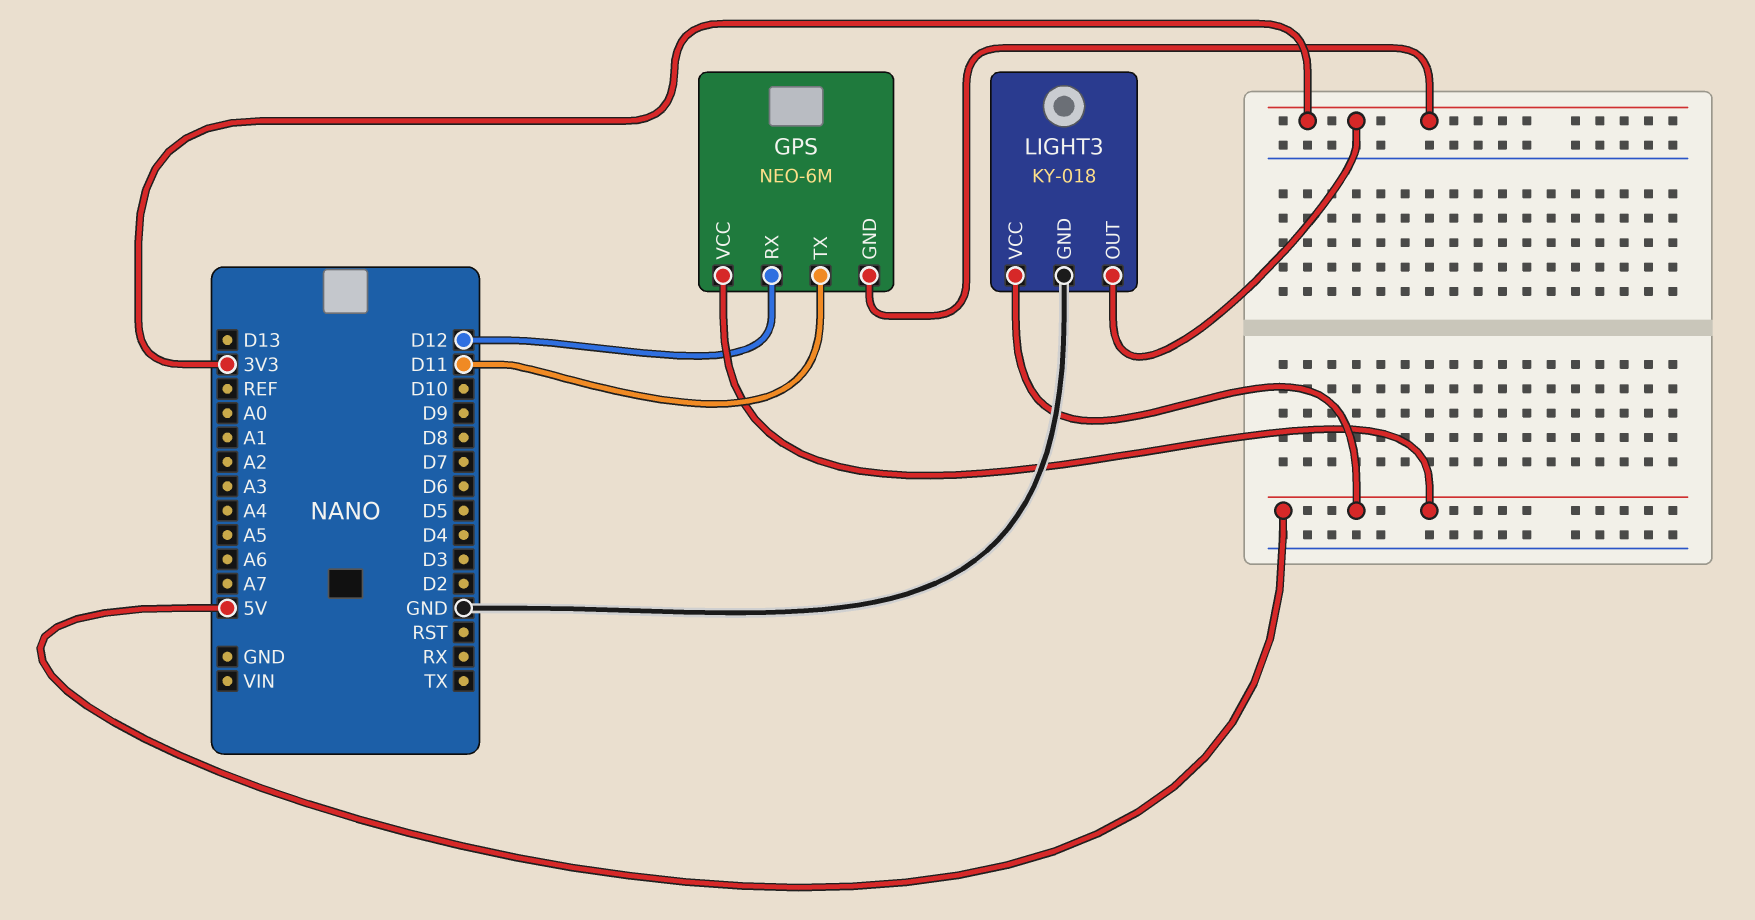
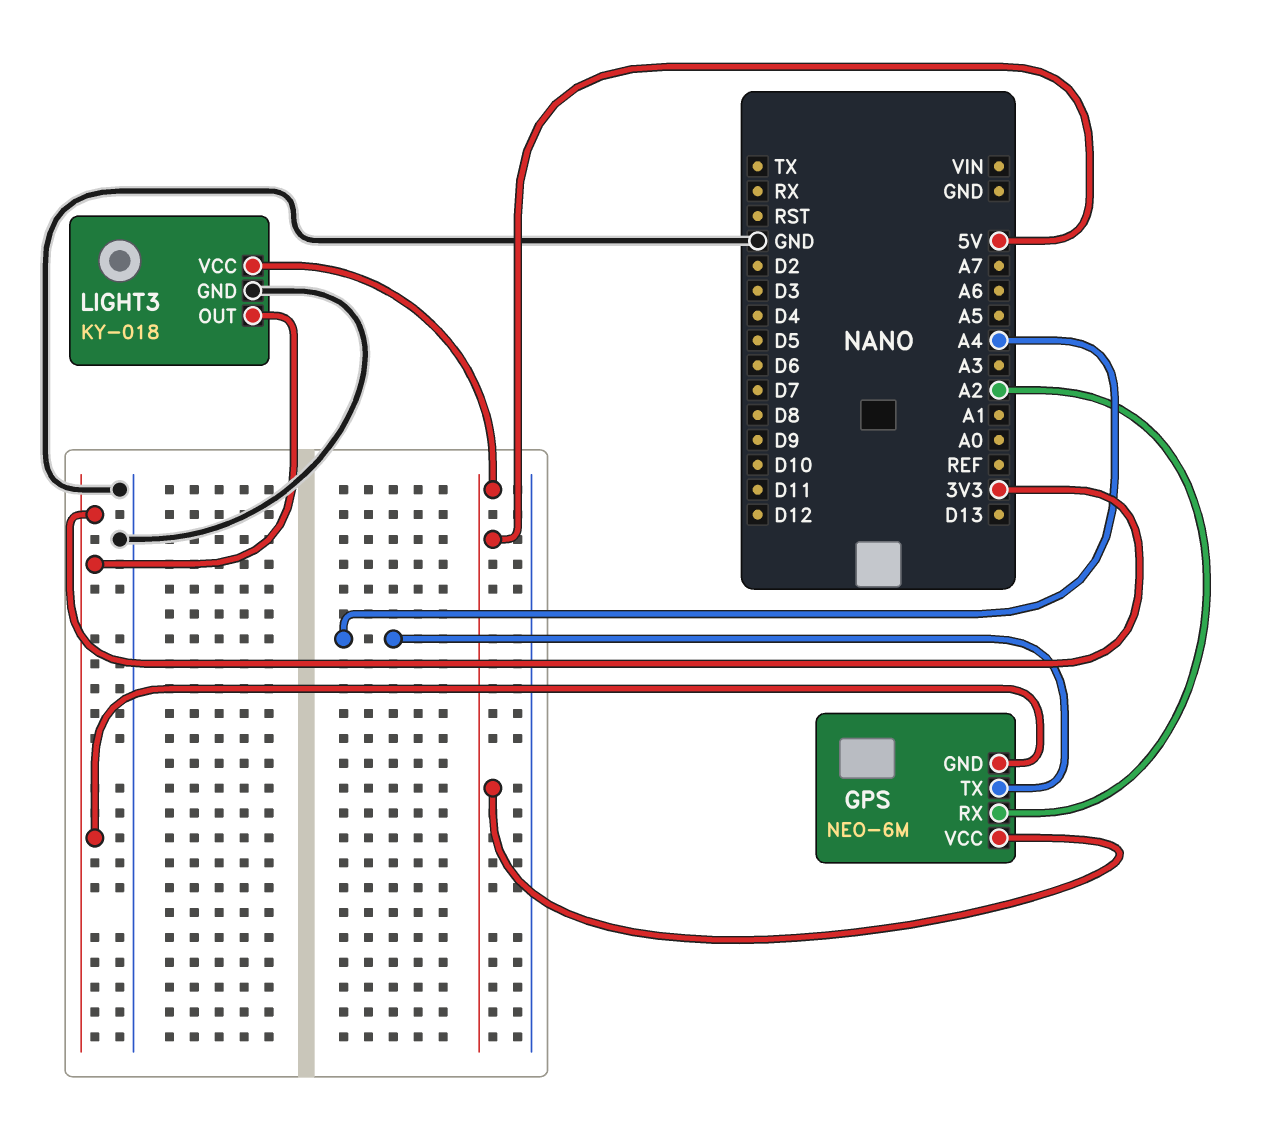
GPS pin RX: D12 -> A2
GPS pin TX: D11 -> A4

